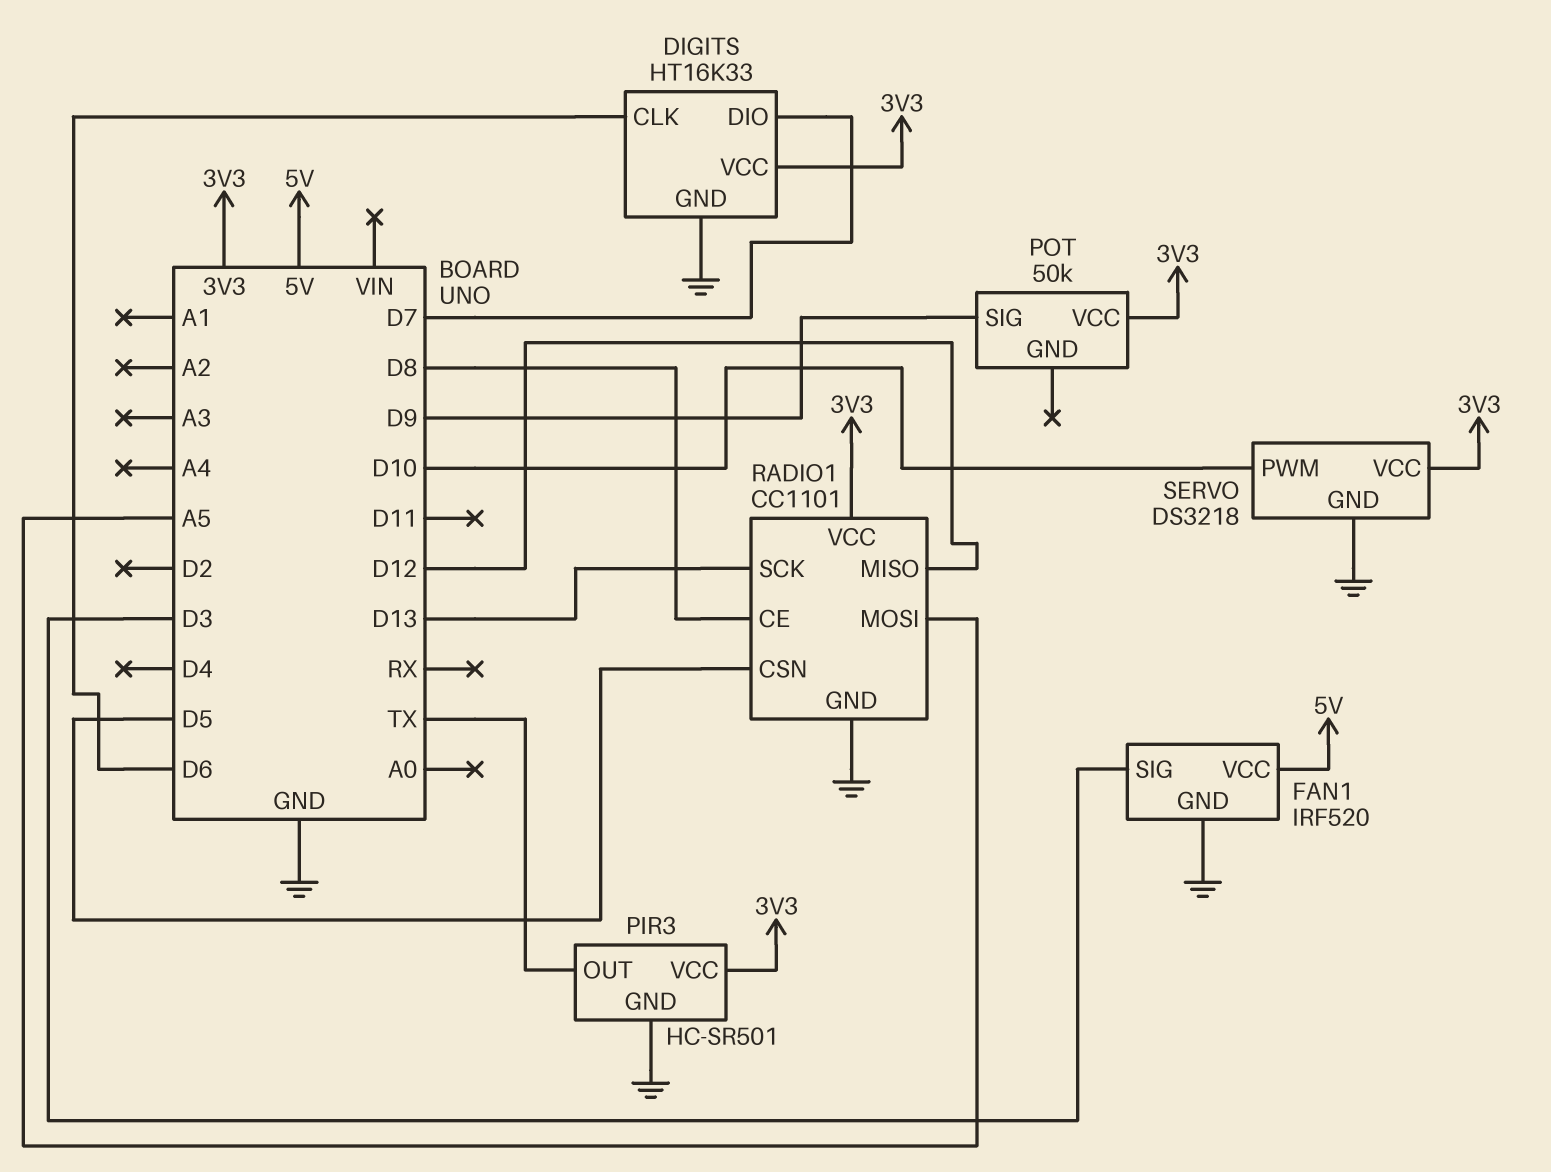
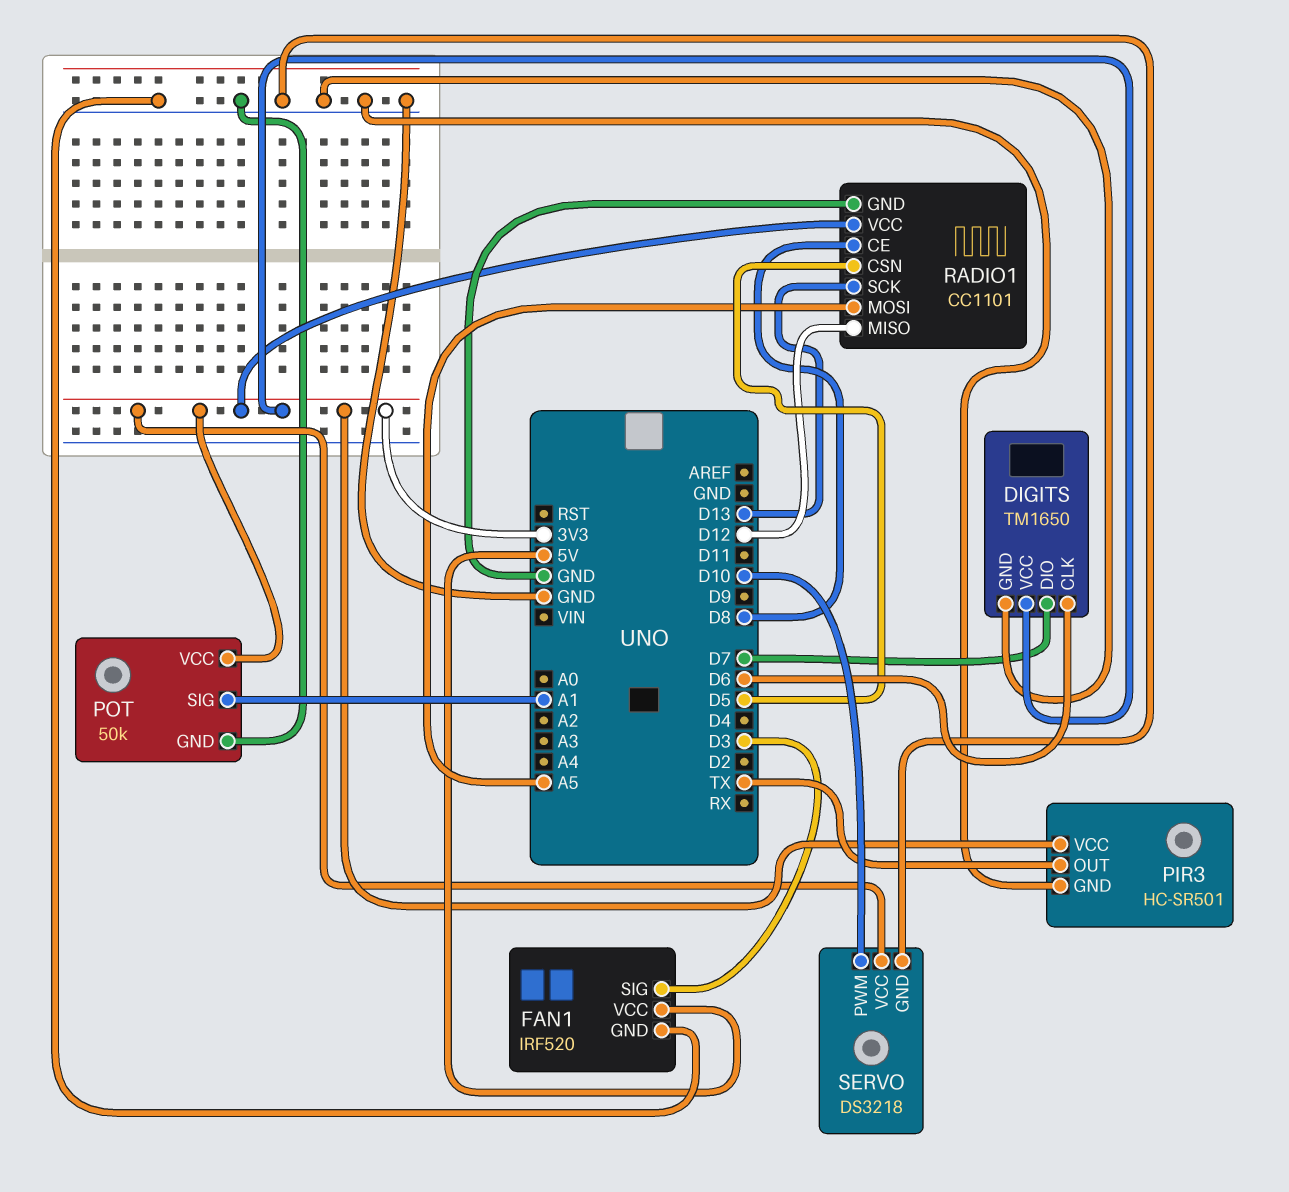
DIGITS: HT16K33 -> TM1650
POT pin GND: none -> GND
POT pin SIG: D9 -> A1

